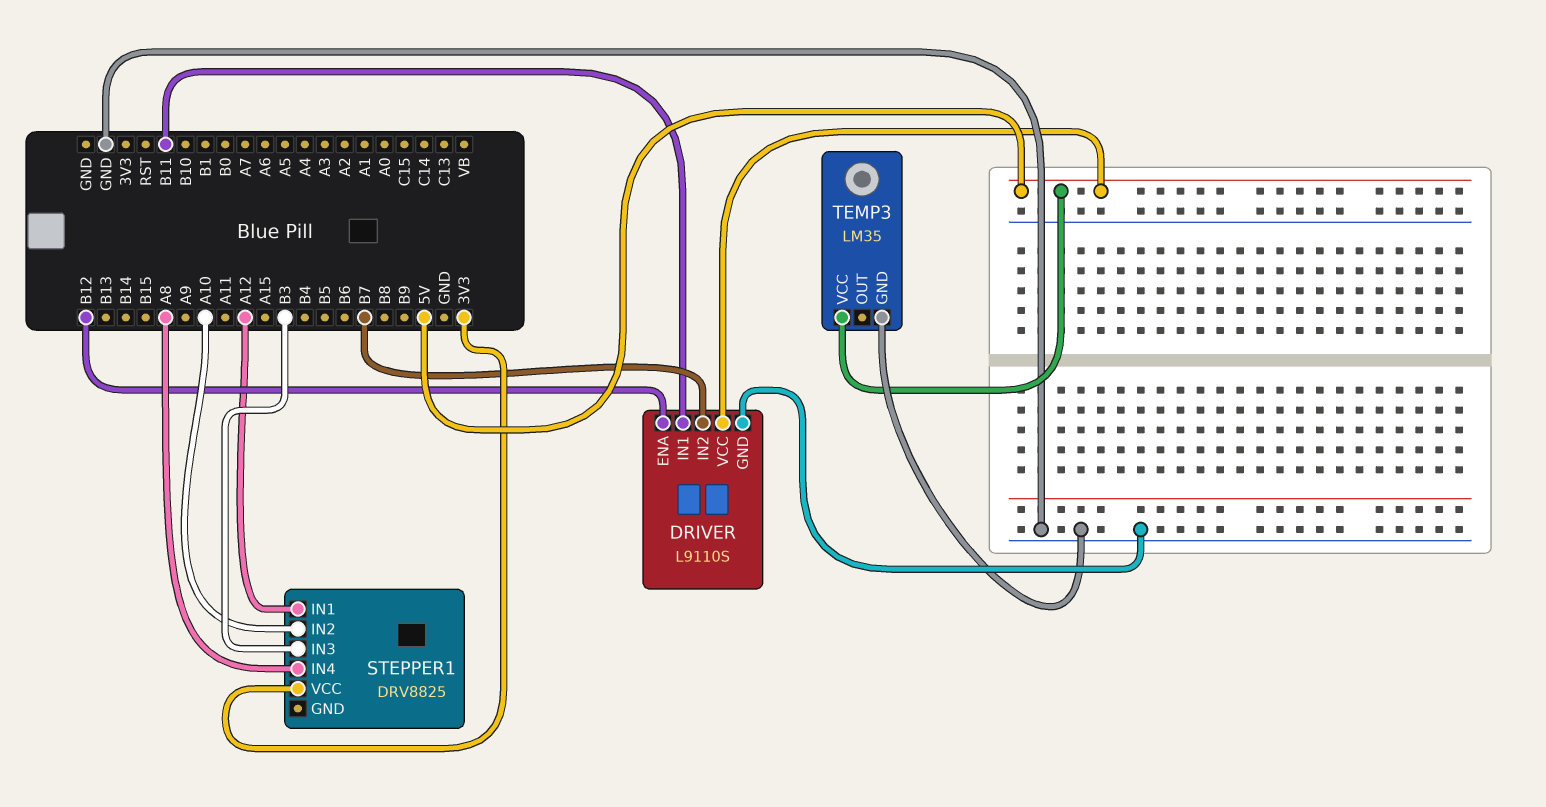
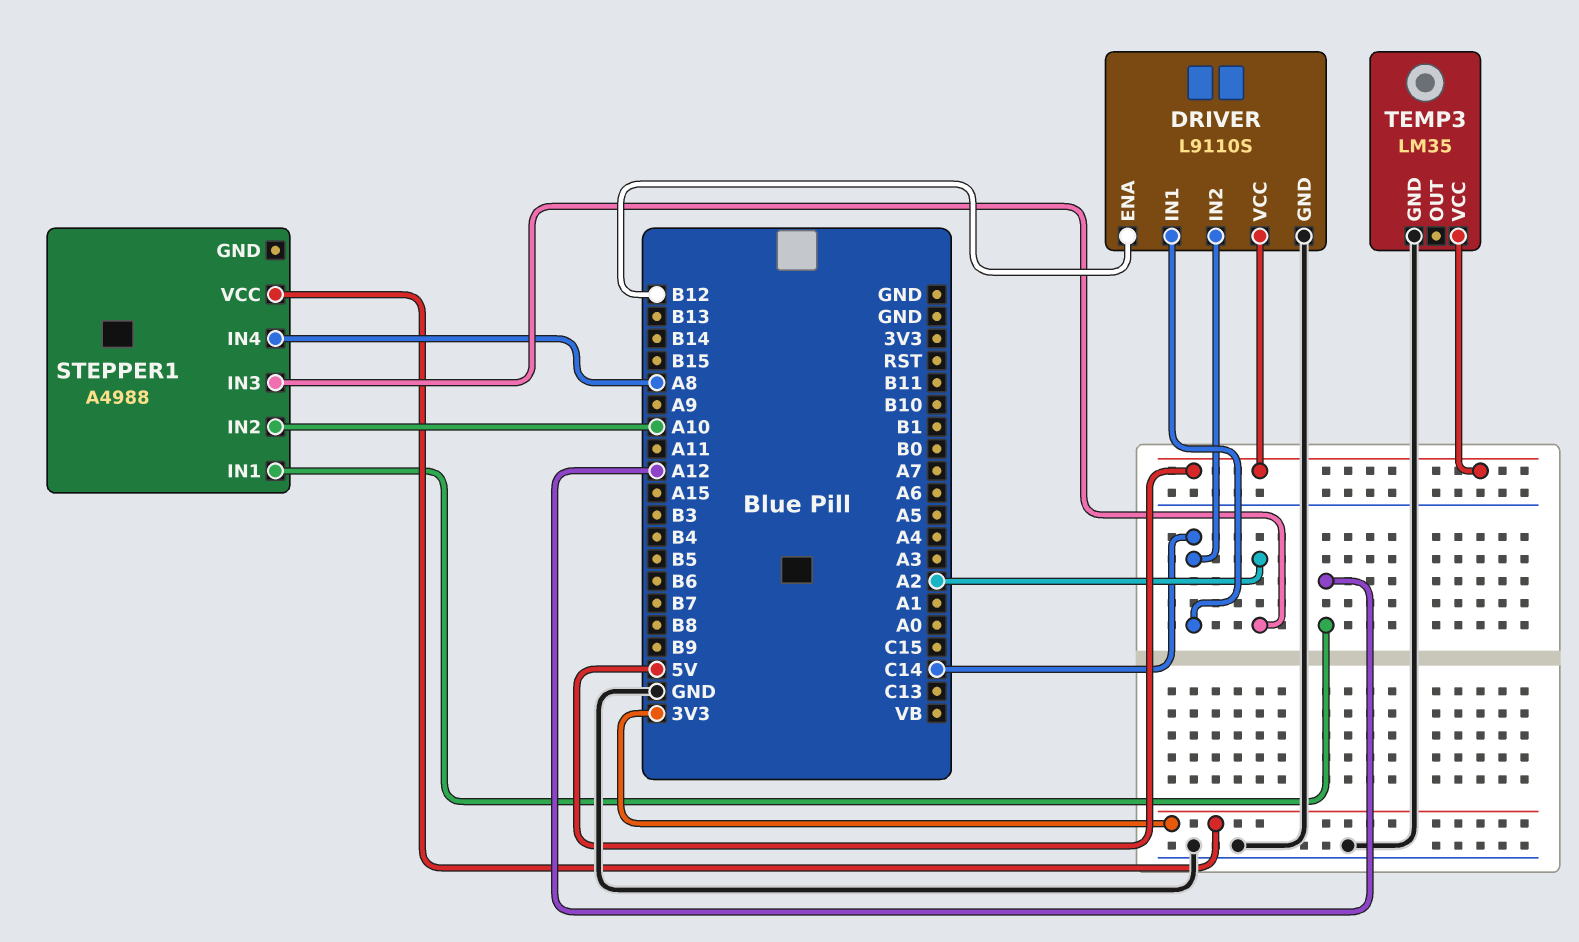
DRIVER pin IN1: B11 -> C14
DRIVER pin IN2: B7 -> C14
STEPPER1: DRV8825 -> A4988
STEPPER1 pin IN3: B3 -> A2

